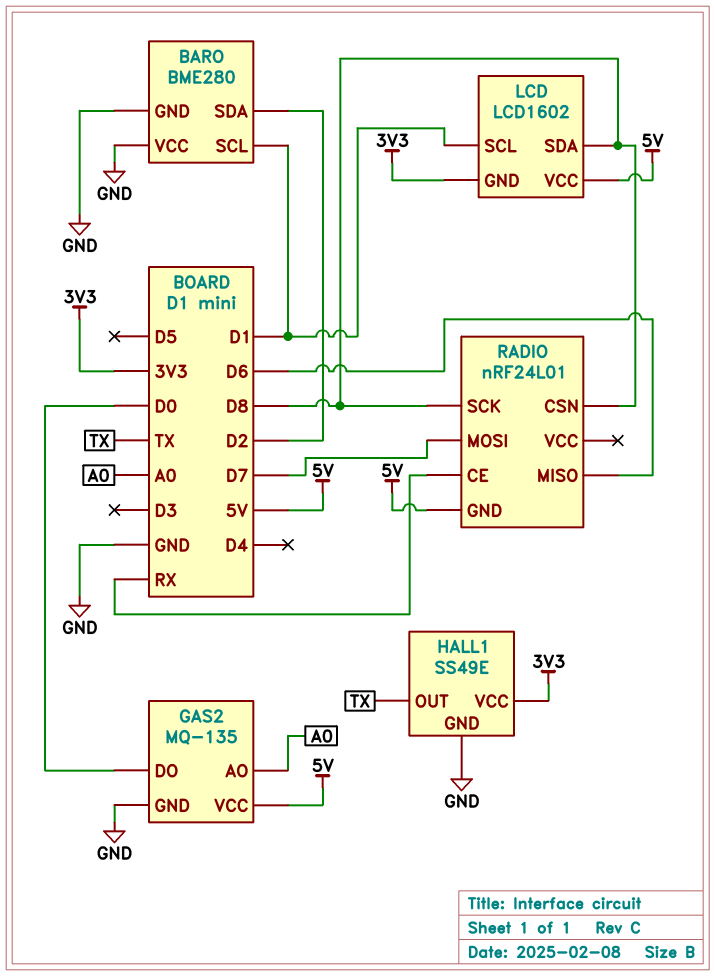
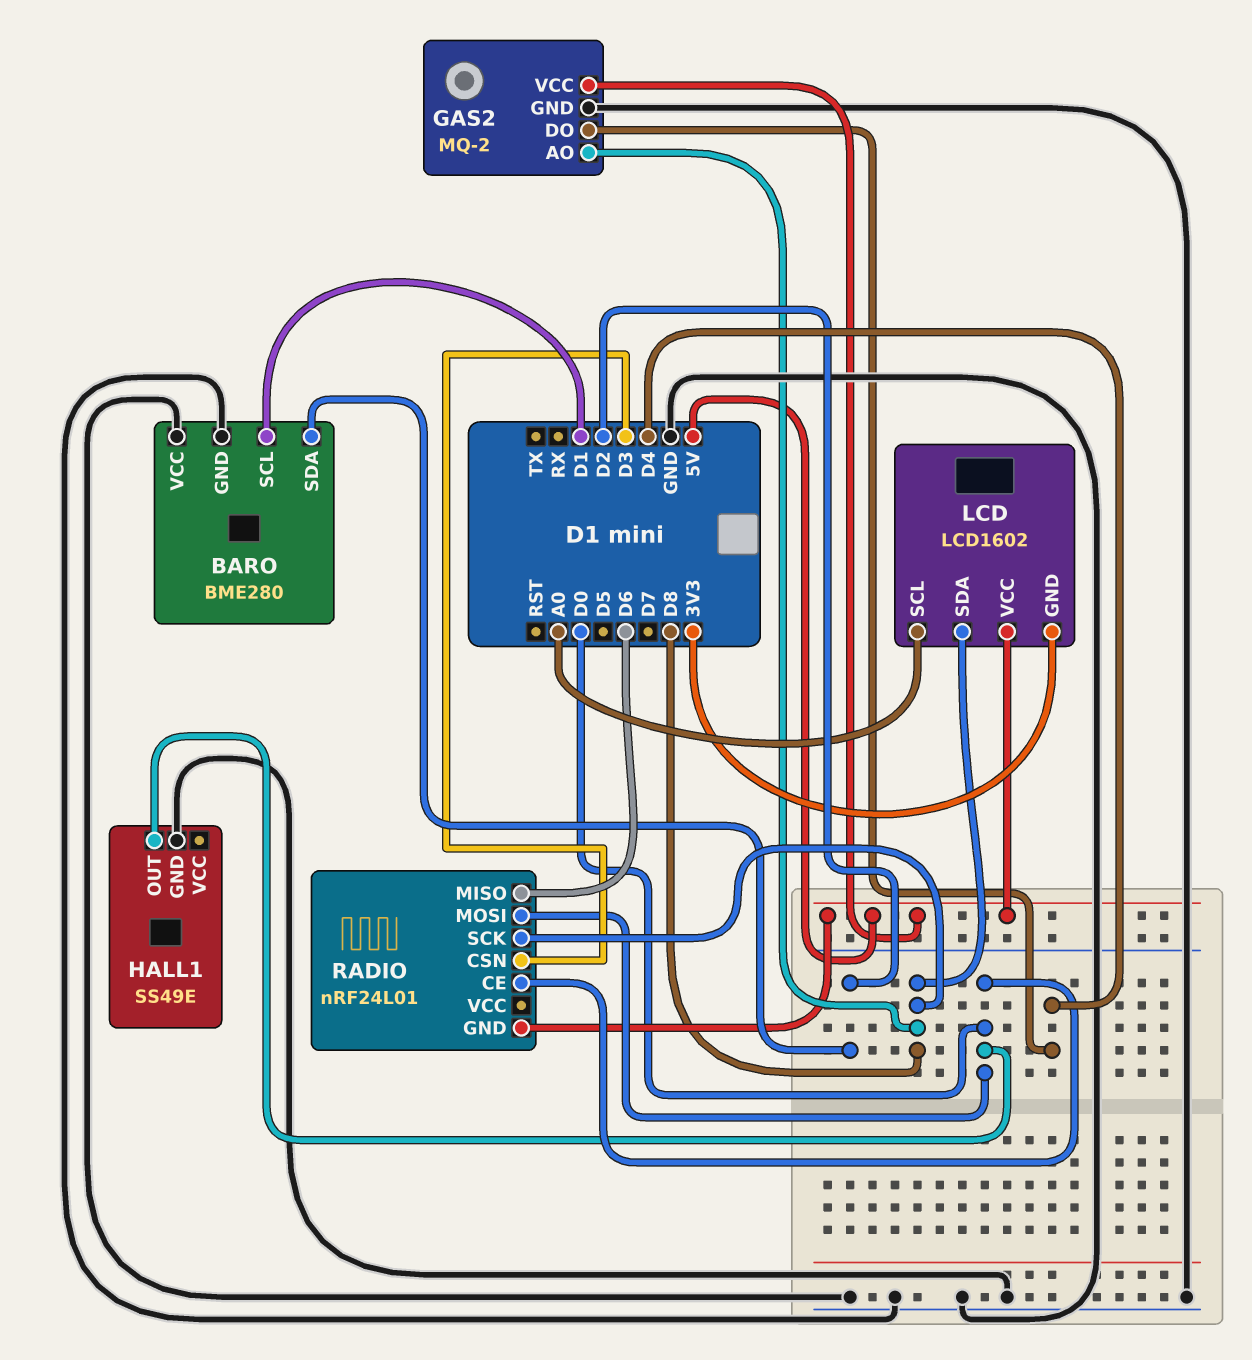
GAS2: MQ-135 -> MQ-2
GAS2 pin AO: A0 -> D8
GAS2 pin DO: D0 -> D4
HALL1 pin OUT: TX -> D0
HALL1 pin VCC: 3V3 -> none
LCD pin SCL: D1 -> A0
RADIO pin CE: RX -> D0
RADIO pin CSN: D8 -> D3
RADIO pin MOSI: D7 -> D0

